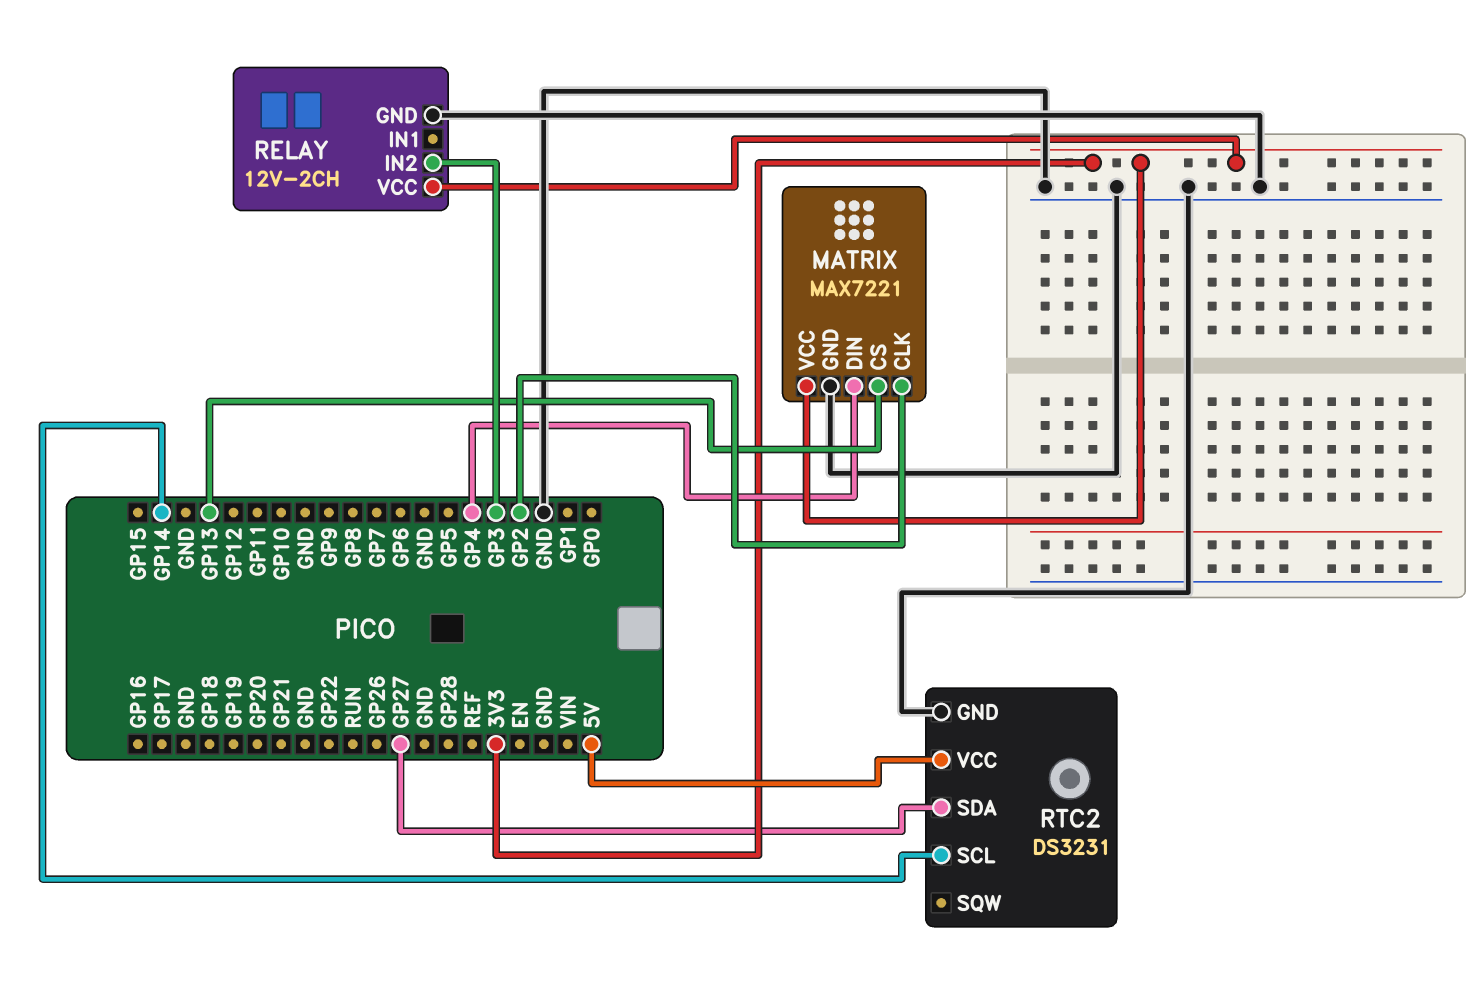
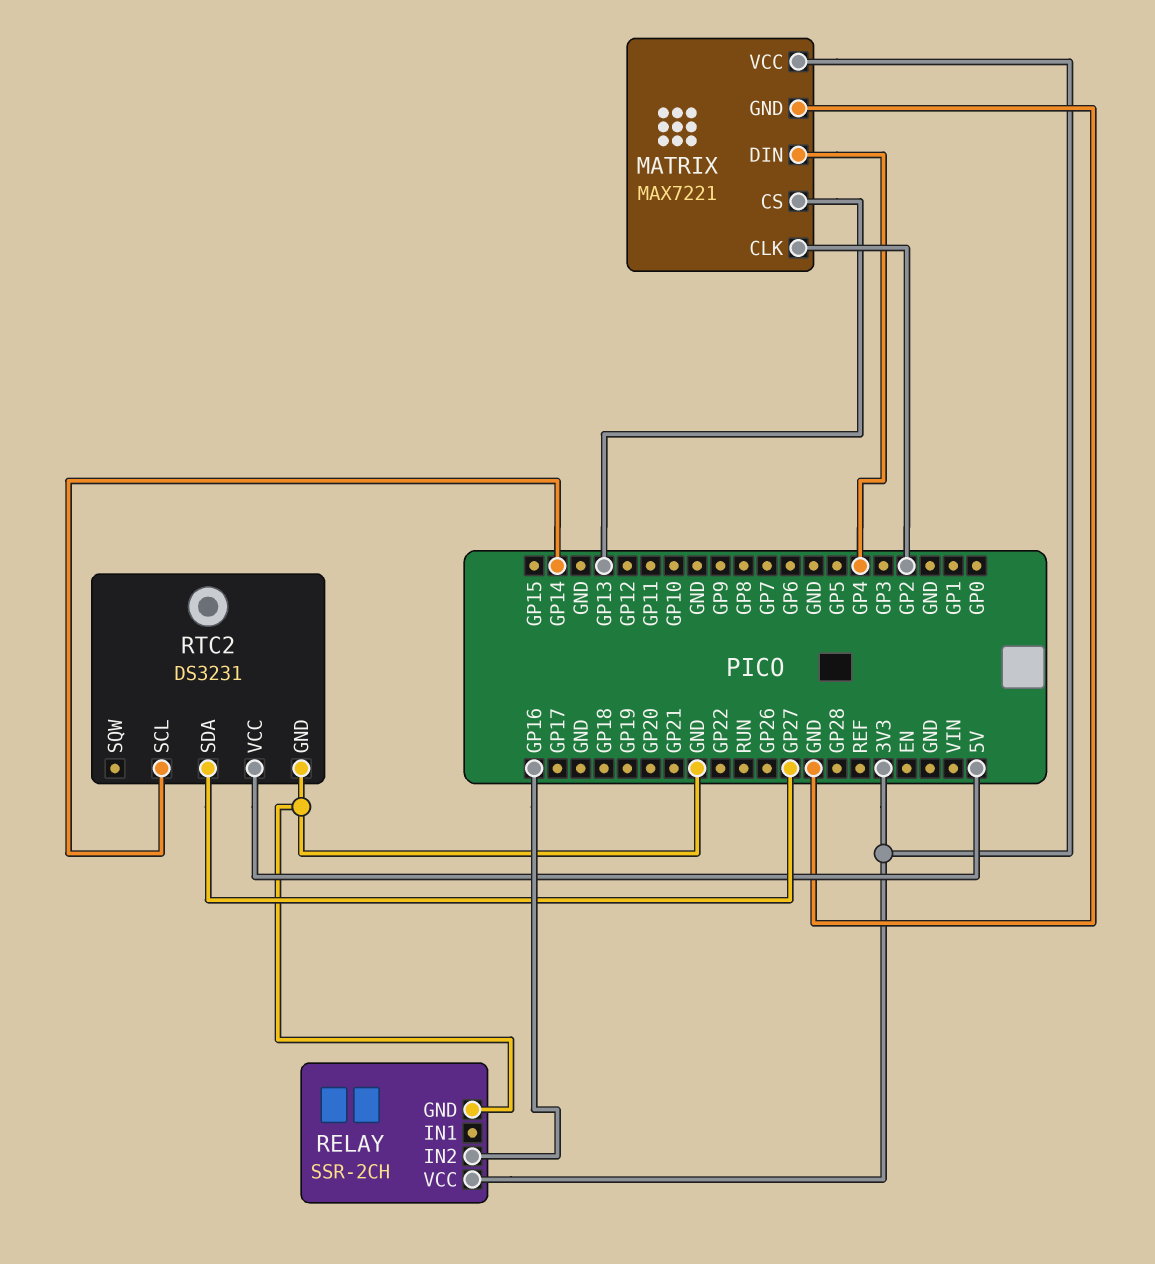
RELAY: 12V-2CH -> SSR-2CH
RELAY pin IN2: GP3 -> GP16

